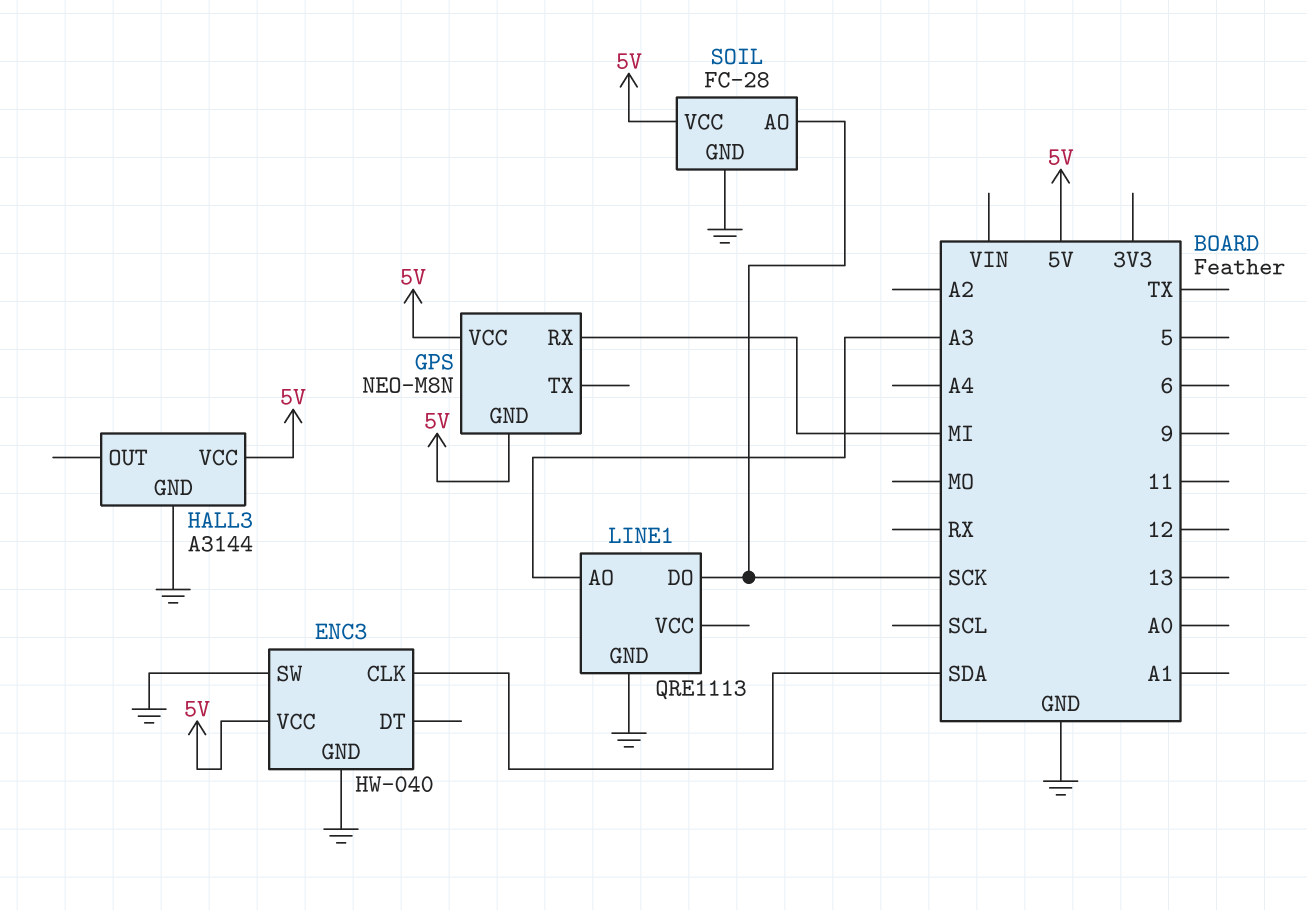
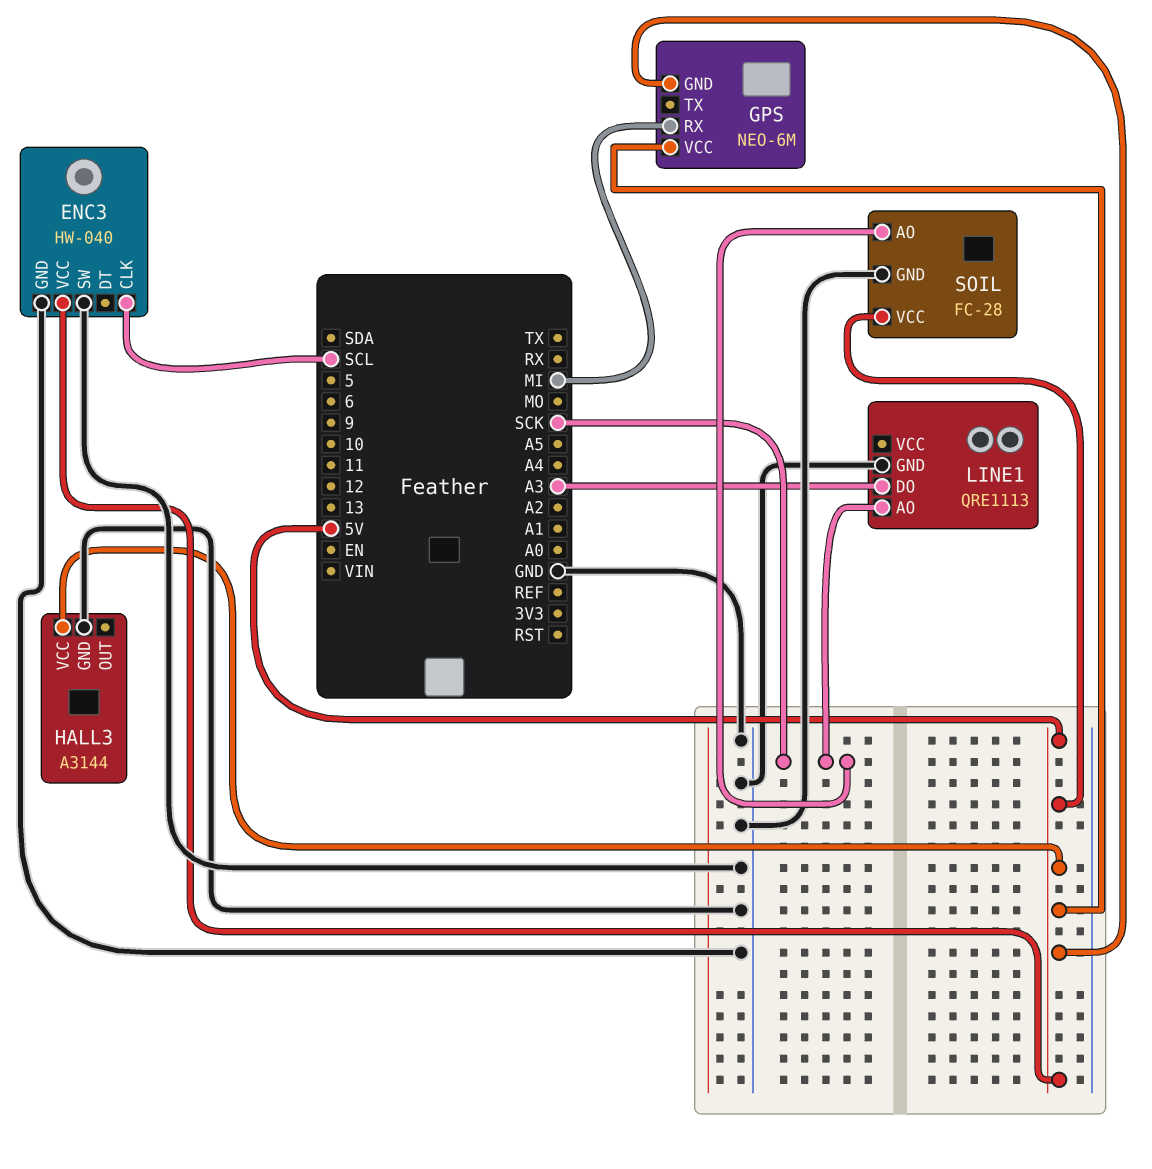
ENC3 pin CLK: SDA -> SCL
GPS: NEO-M8N -> NEO-6M
LINE1 pin AO: A3 -> SCK
LINE1 pin DO: SCK -> A3

